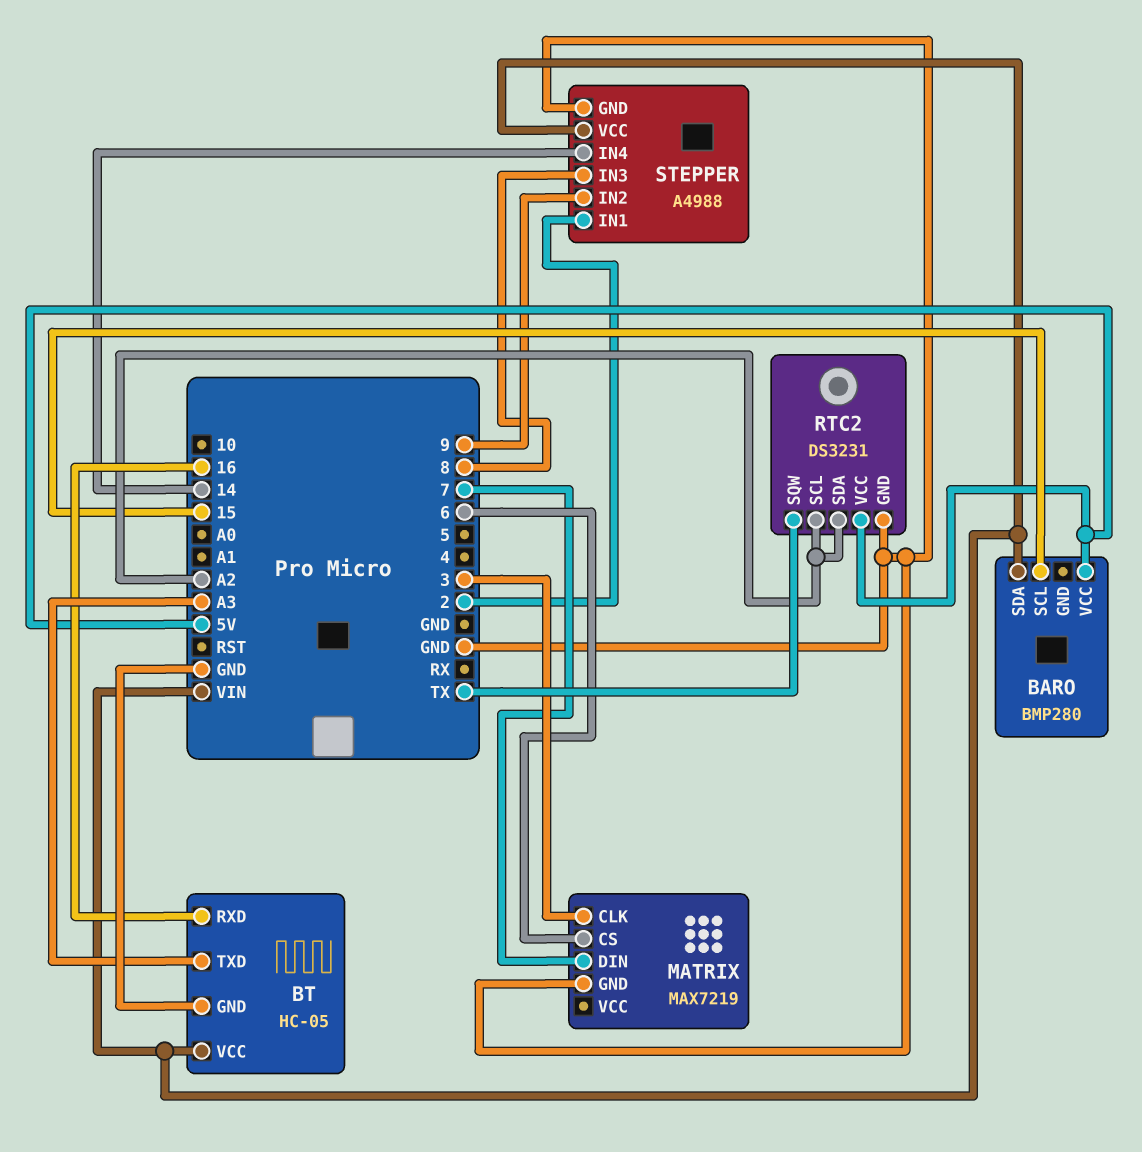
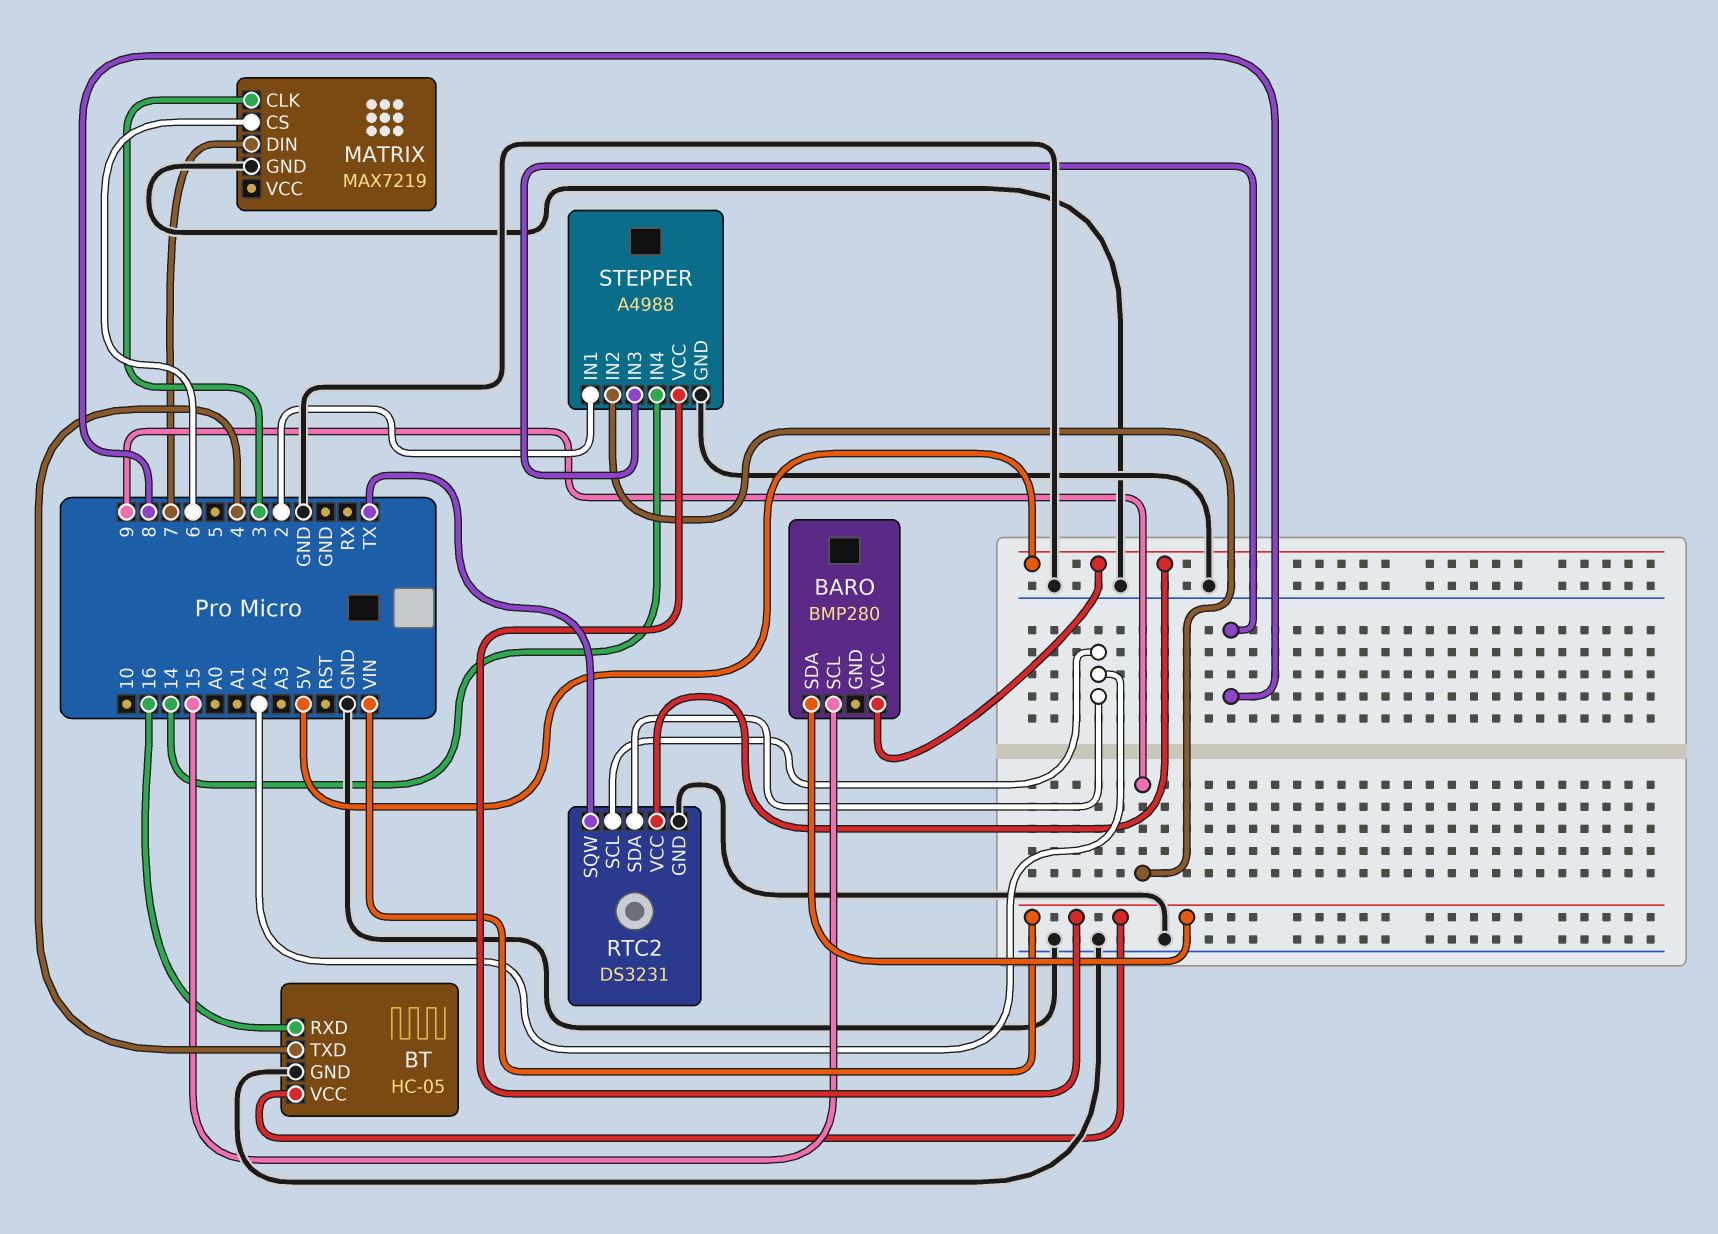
BT pin TXD: A3 -> 4

